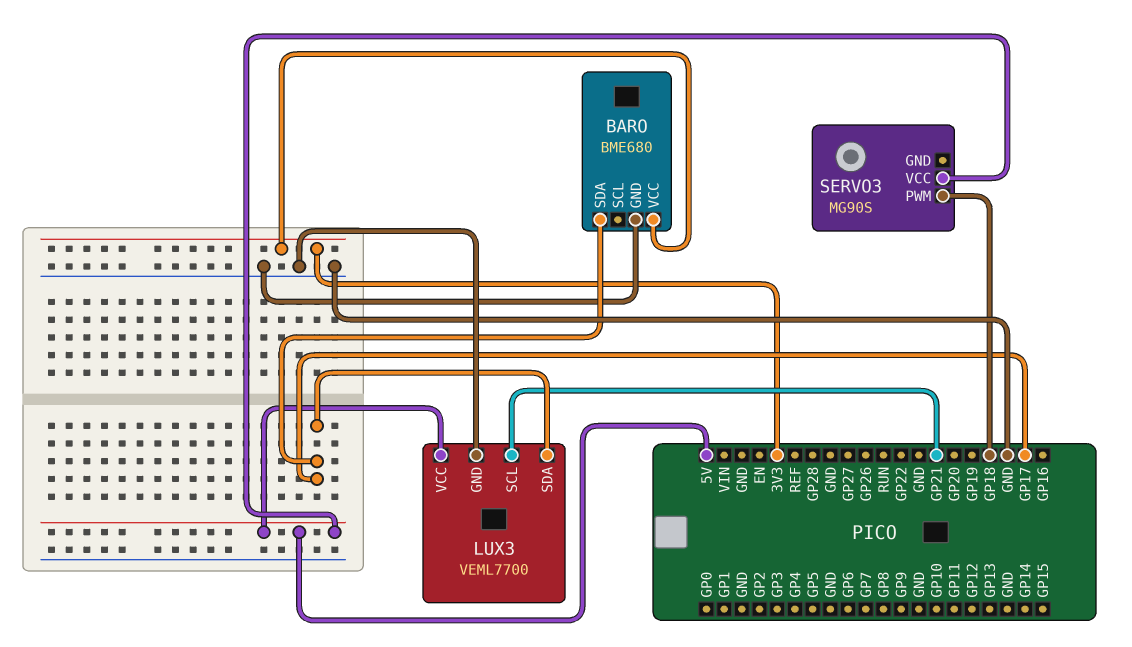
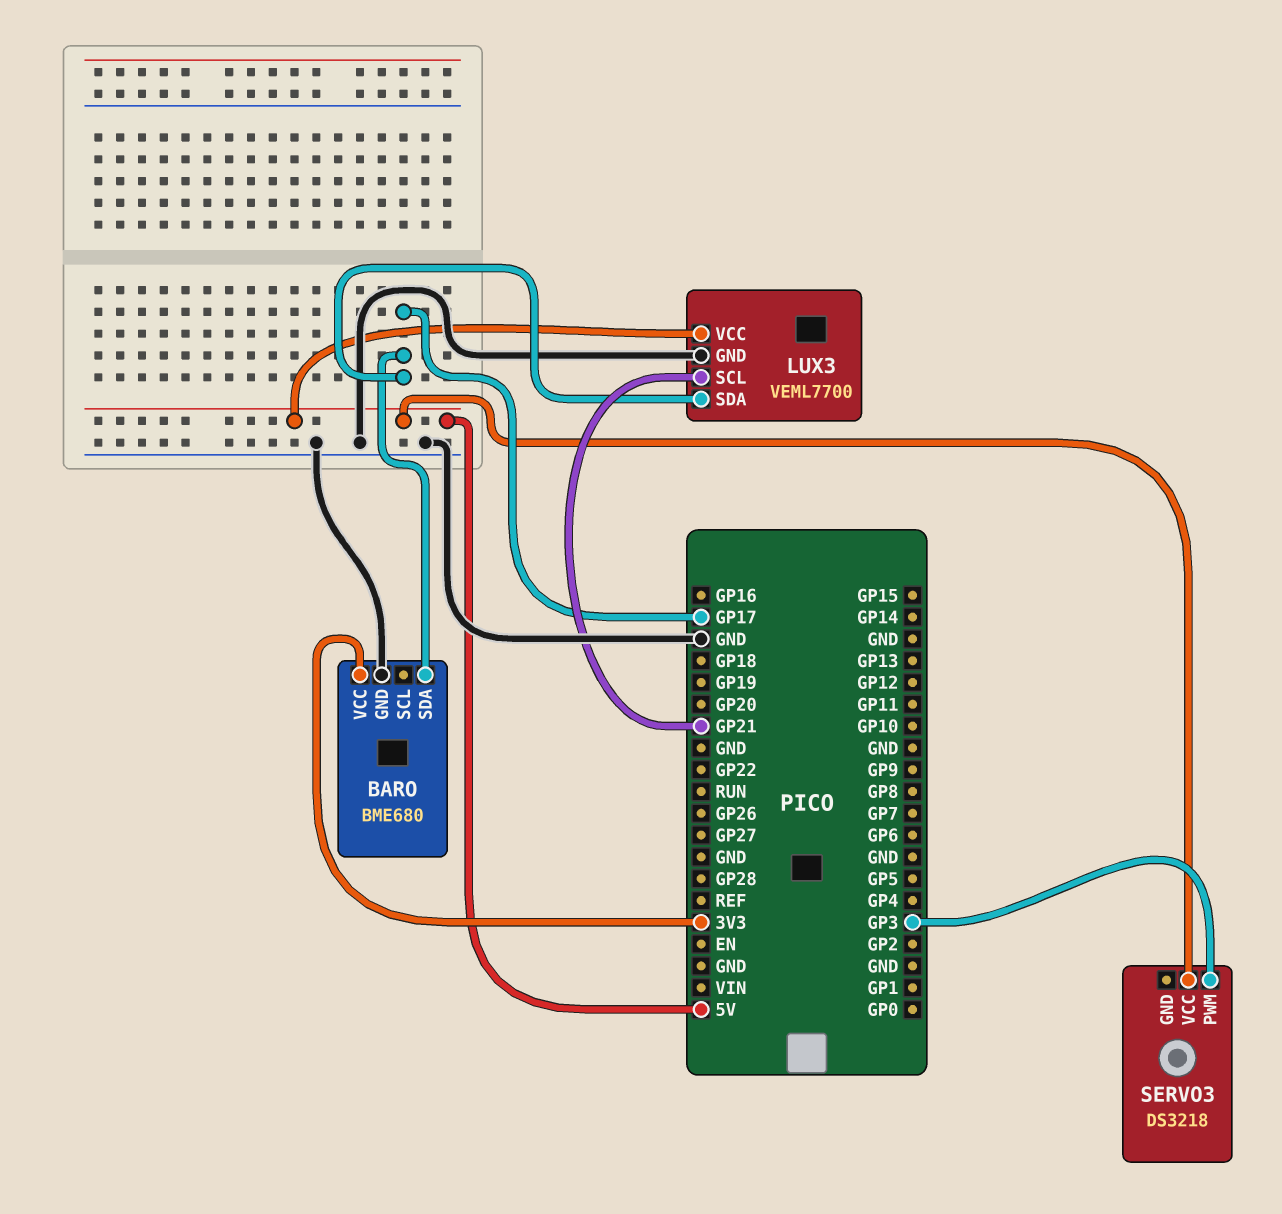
SERVO3: MG90S -> DS3218
SERVO3 pin PWM: GP18 -> GP3

